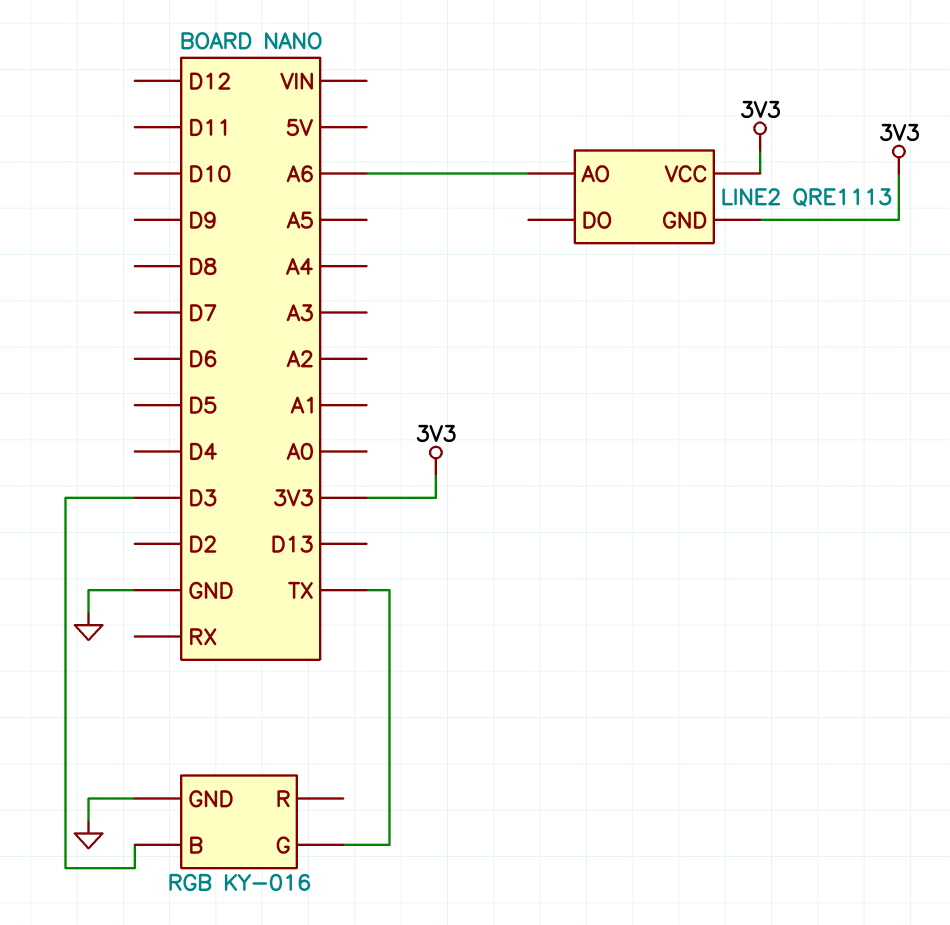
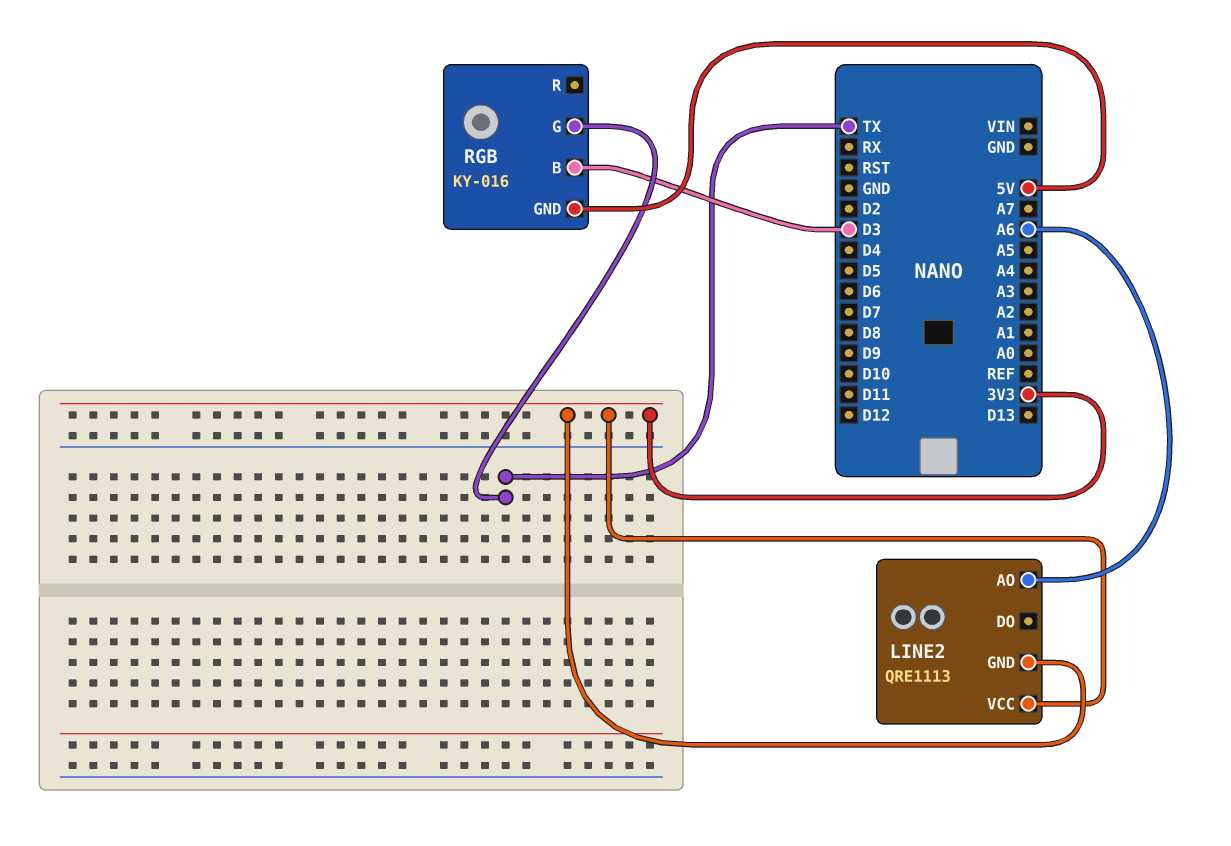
RGB pin GND: GND -> 5V

